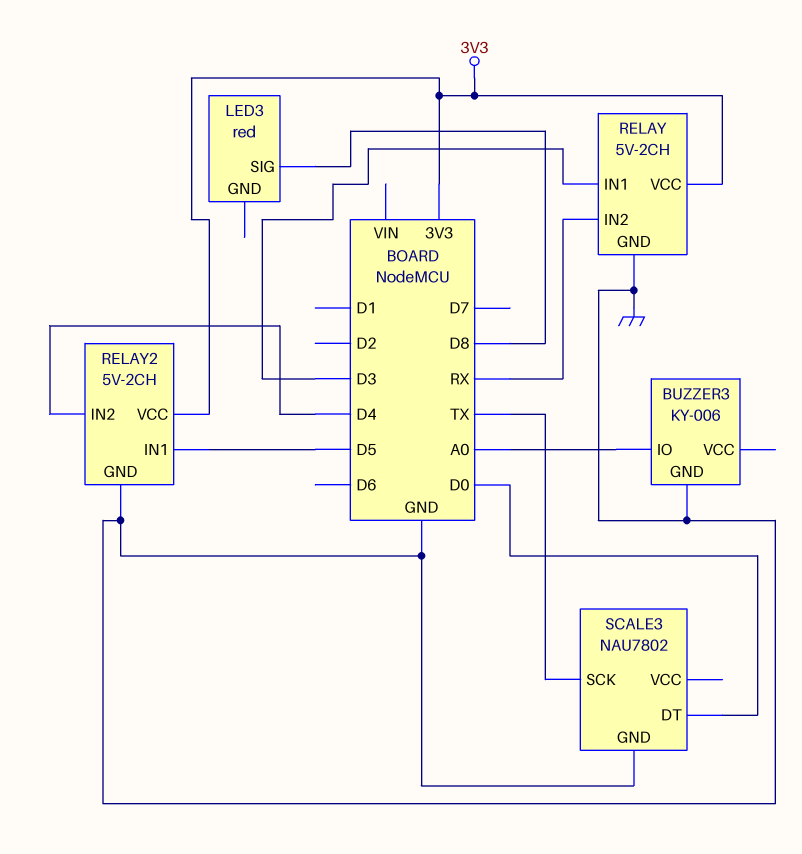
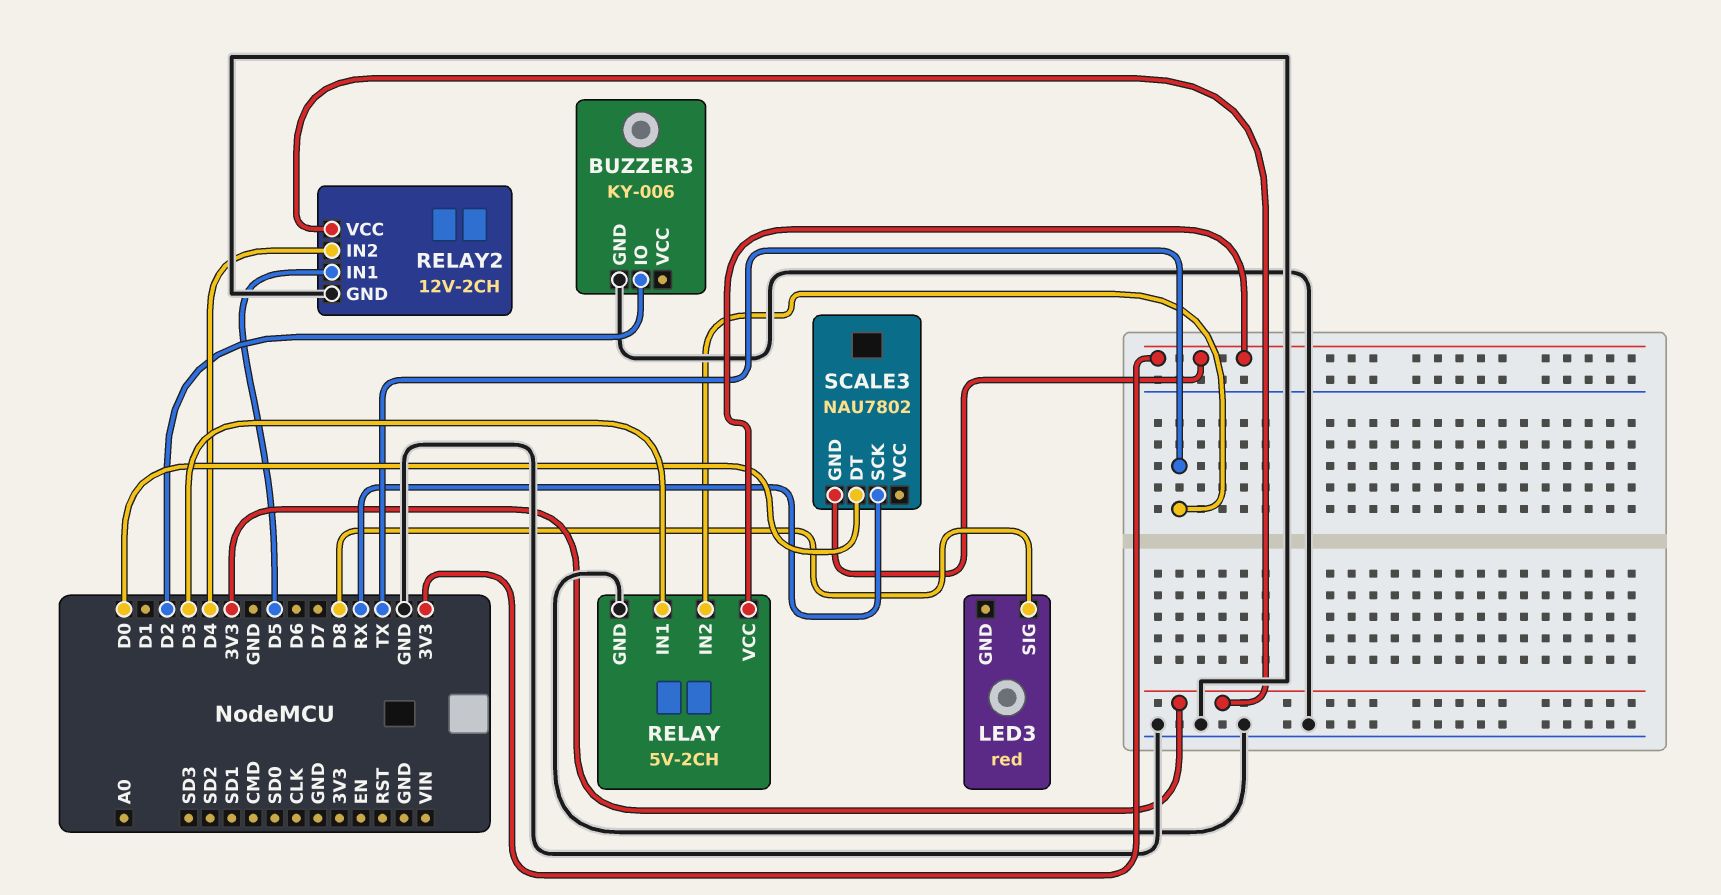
BUZZER3 pin IO: A0 -> D2
RELAY pin IN2: RX -> TX
RELAY2: 5V-2CH -> 12V-2CH
SCALE3 pin GND: GND -> 3V3
SCALE3 pin SCK: TX -> RX

